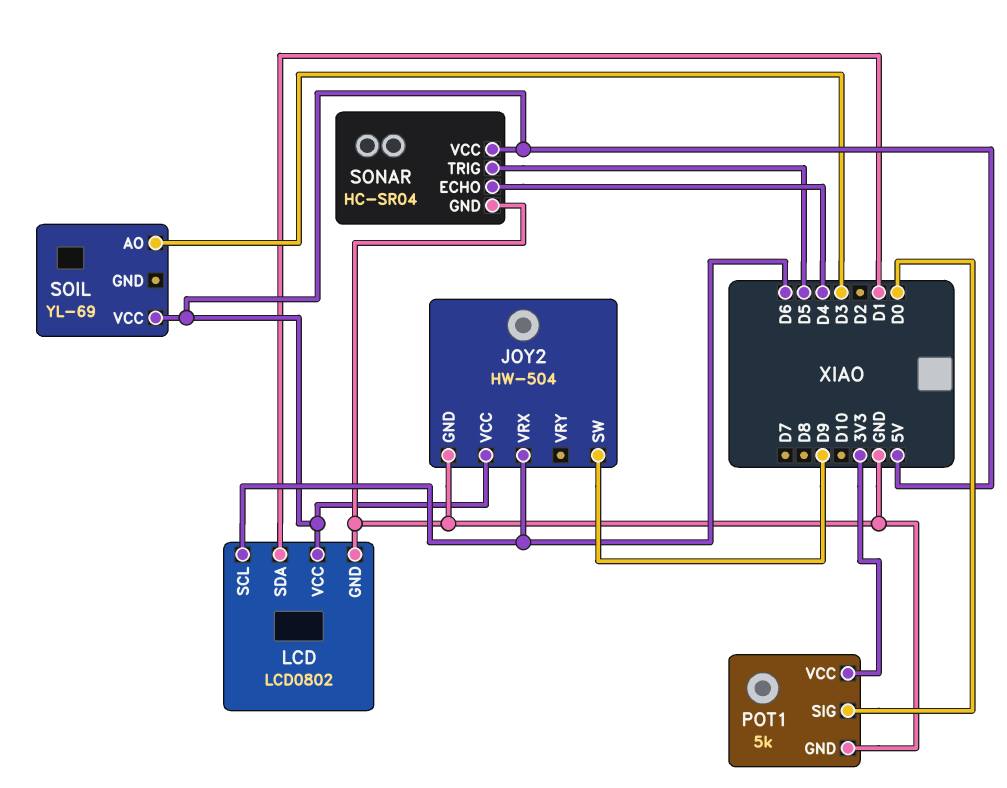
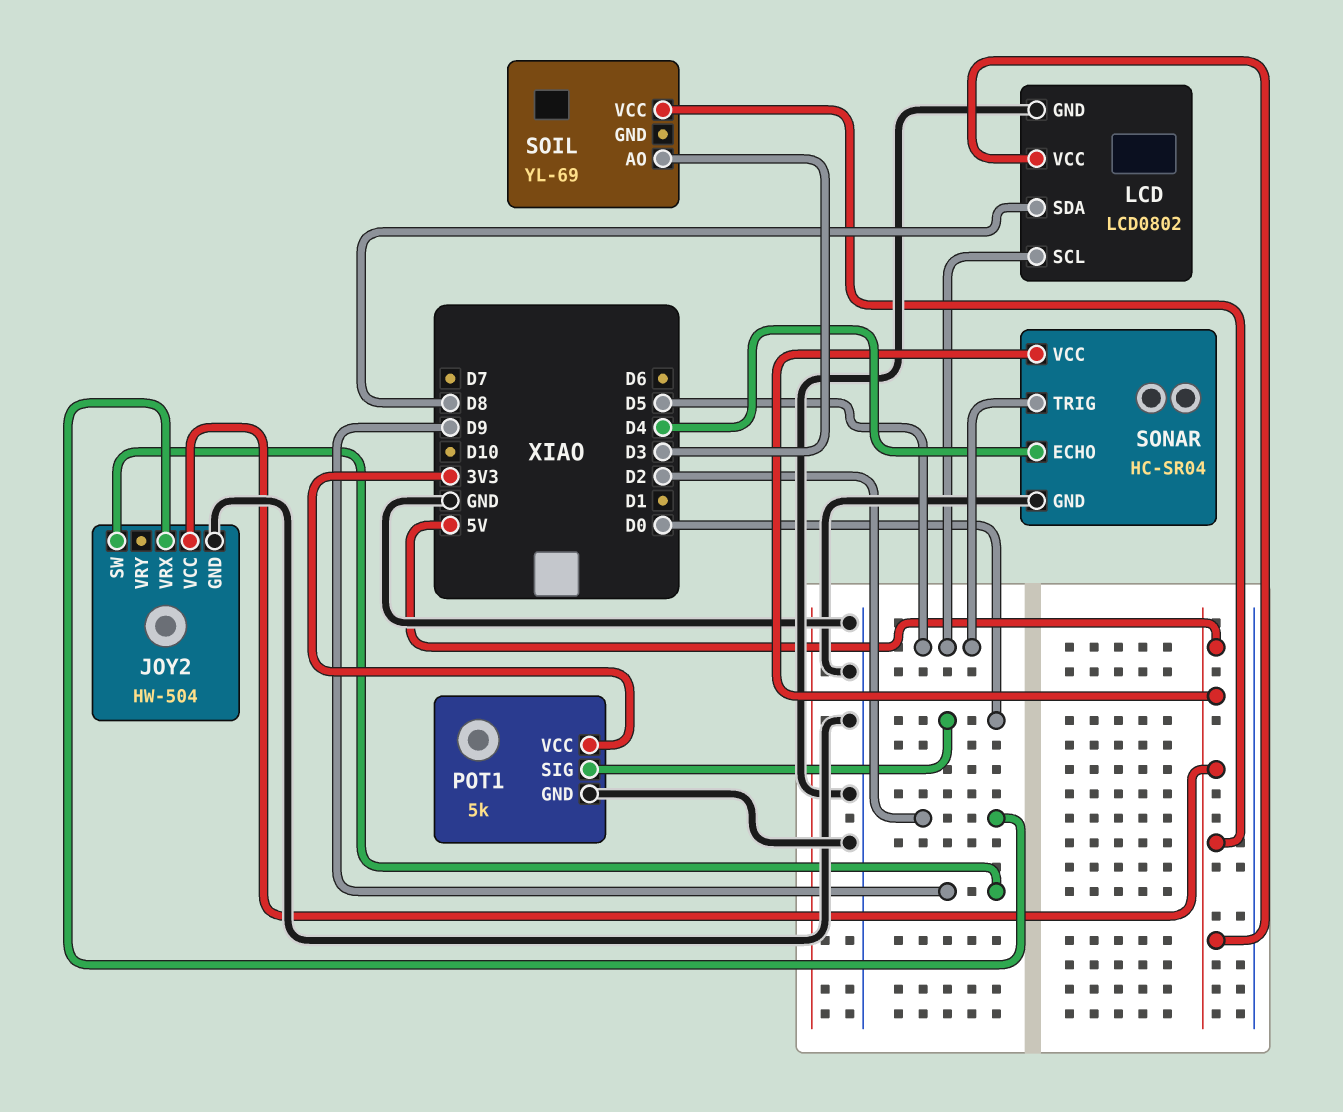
JOY2 pin VRX: D6 -> D2
LCD pin SCL: D6 -> D5
LCD pin SDA: D1 -> D8

